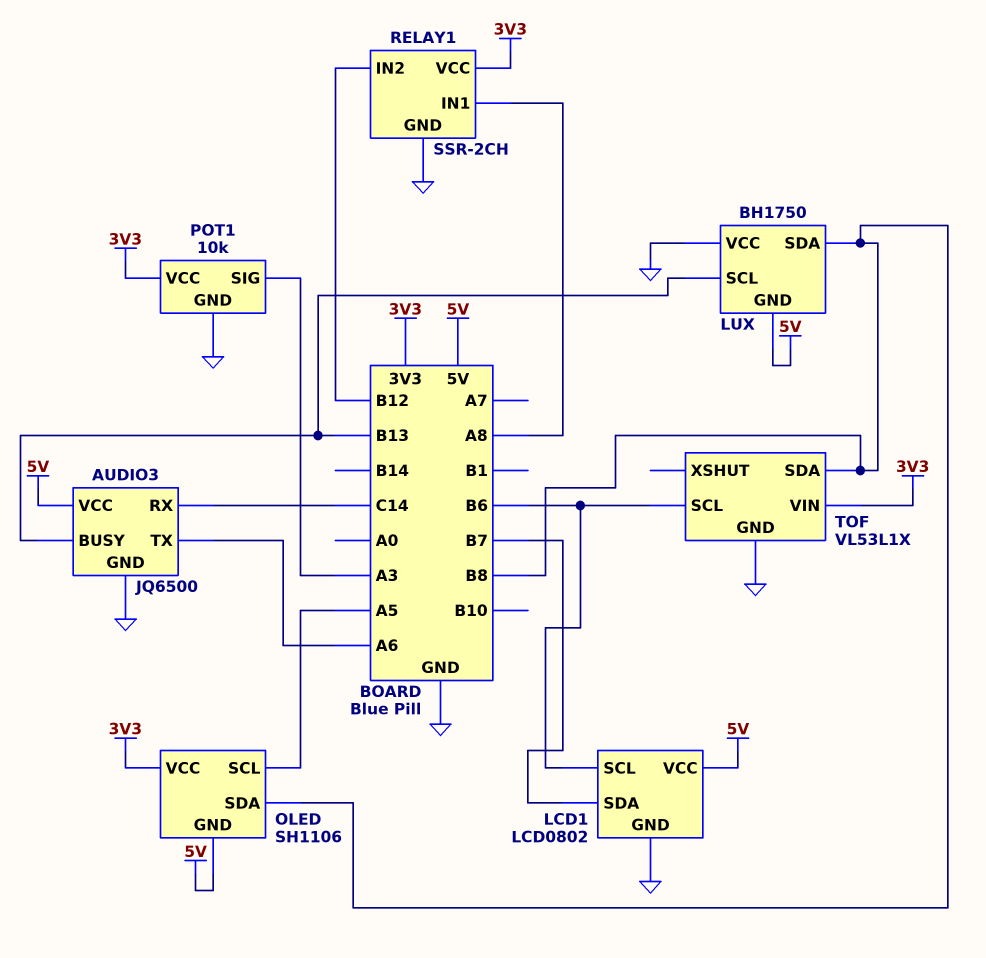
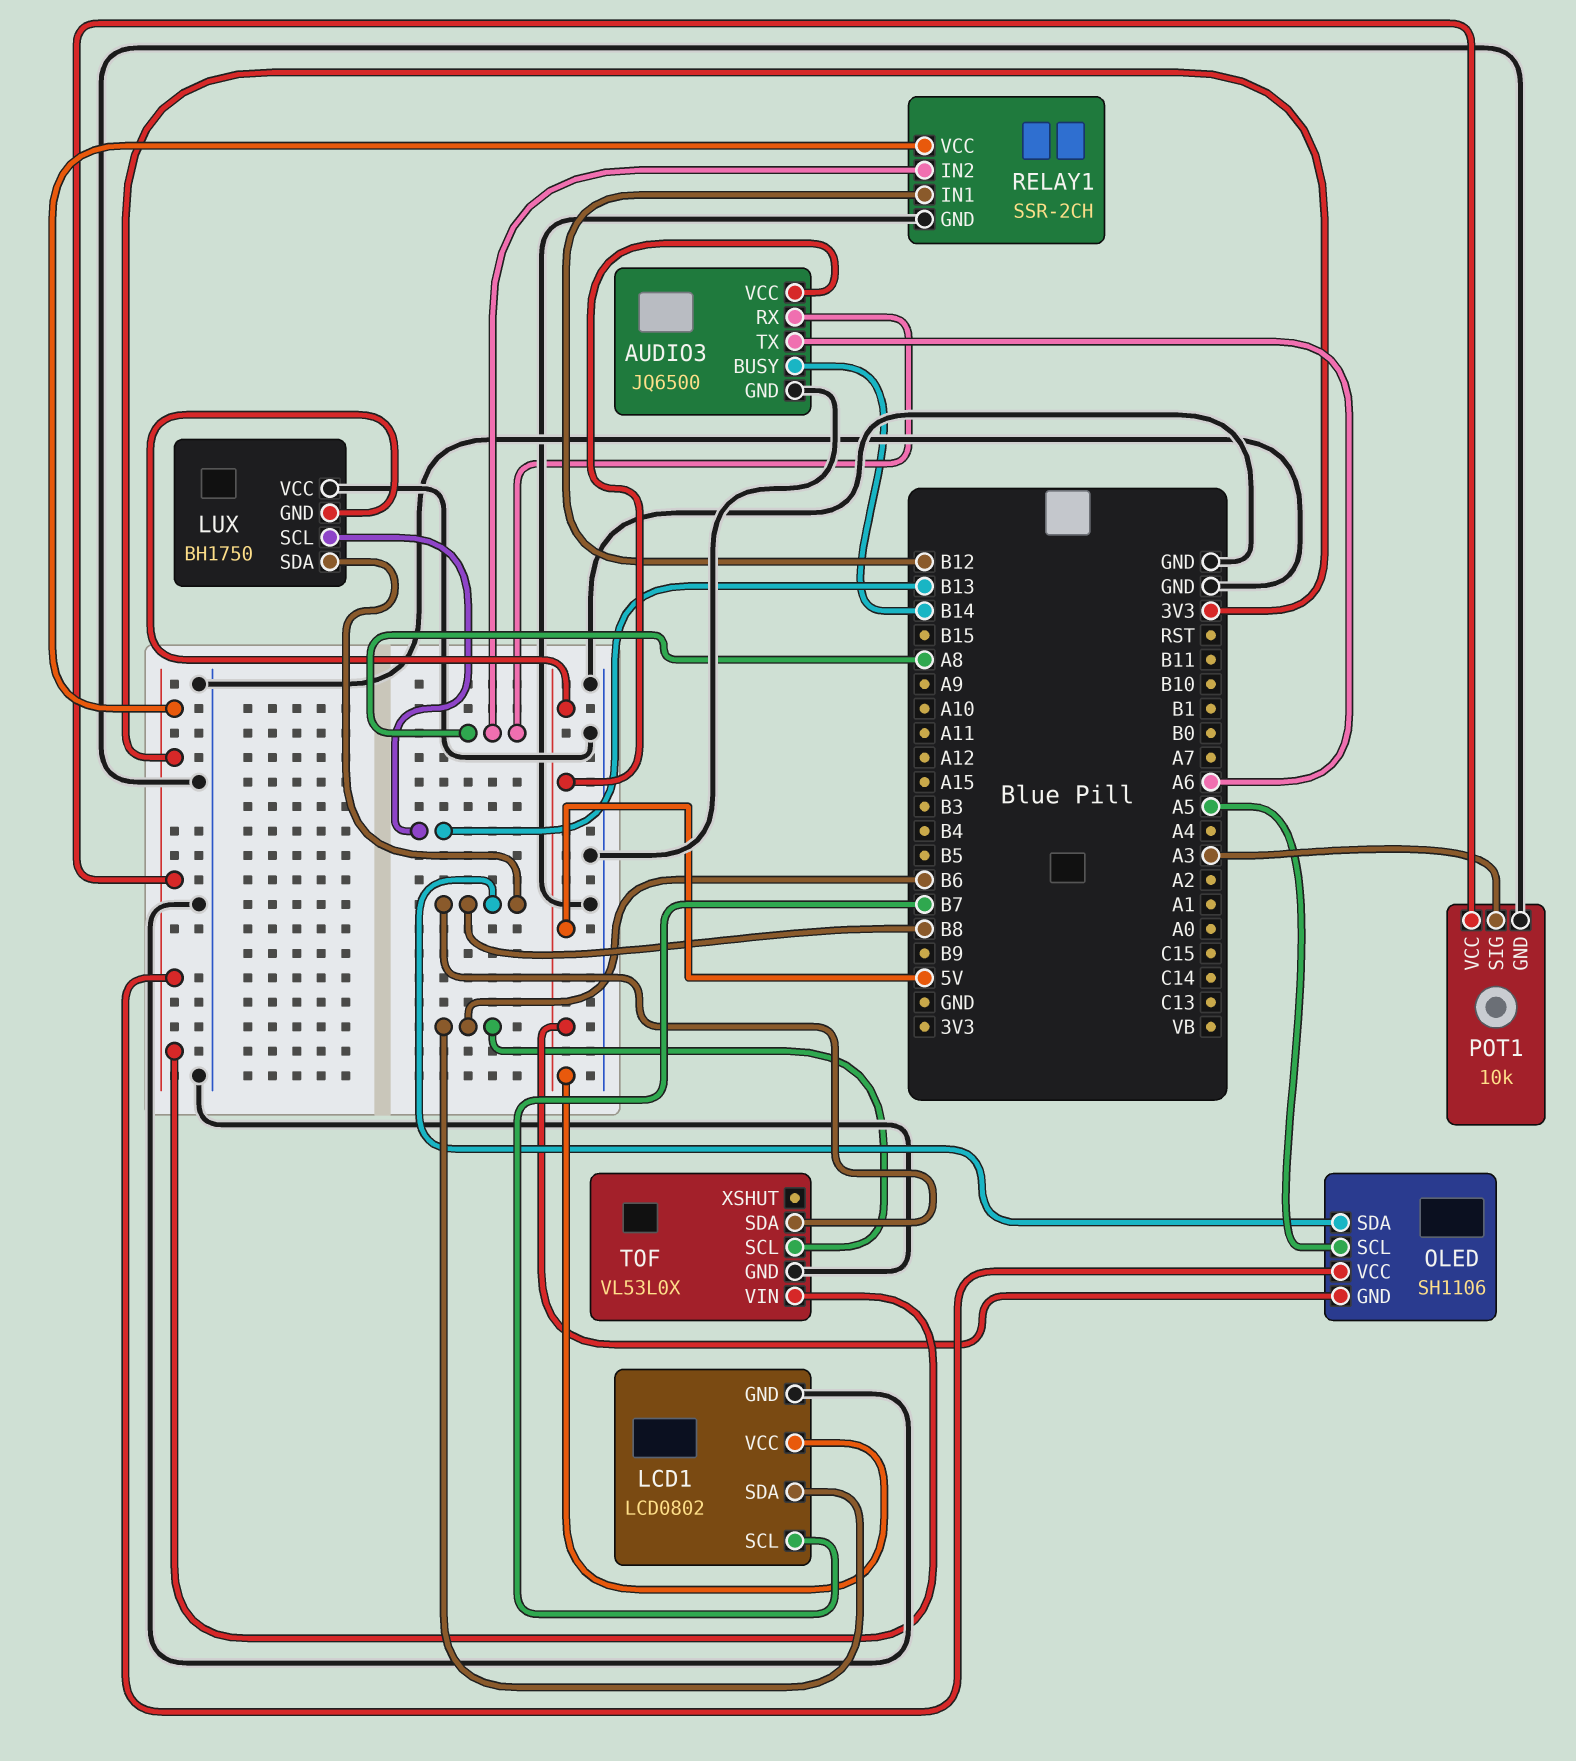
AUDIO3 pin BUSY: B13 -> B14
AUDIO3 pin RX: C14 -> A8
LCD1 pin SCL: B6 -> B7
LCD1 pin SDA: B7 -> B6
RELAY1 pin IN1: A8 -> B12
RELAY1 pin IN2: B12 -> A8
TOF: VL53L1X -> VL53L0X

